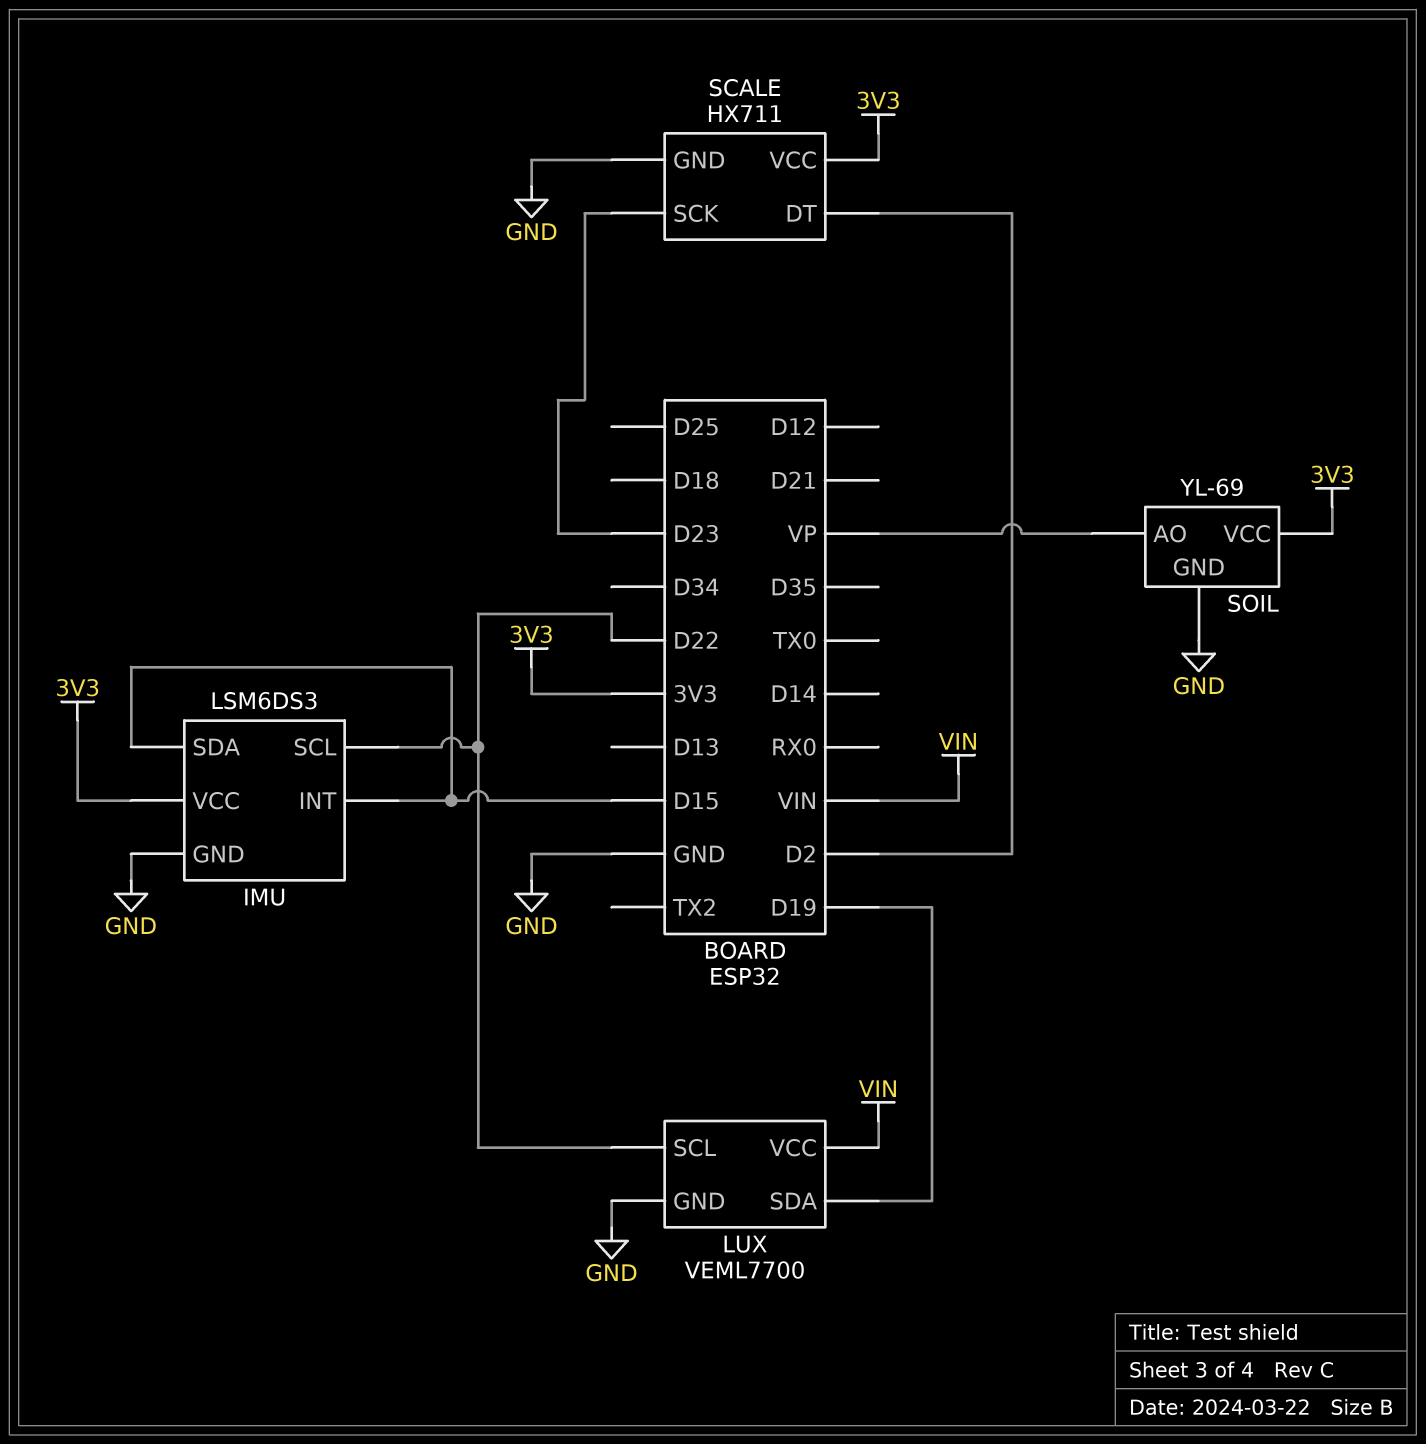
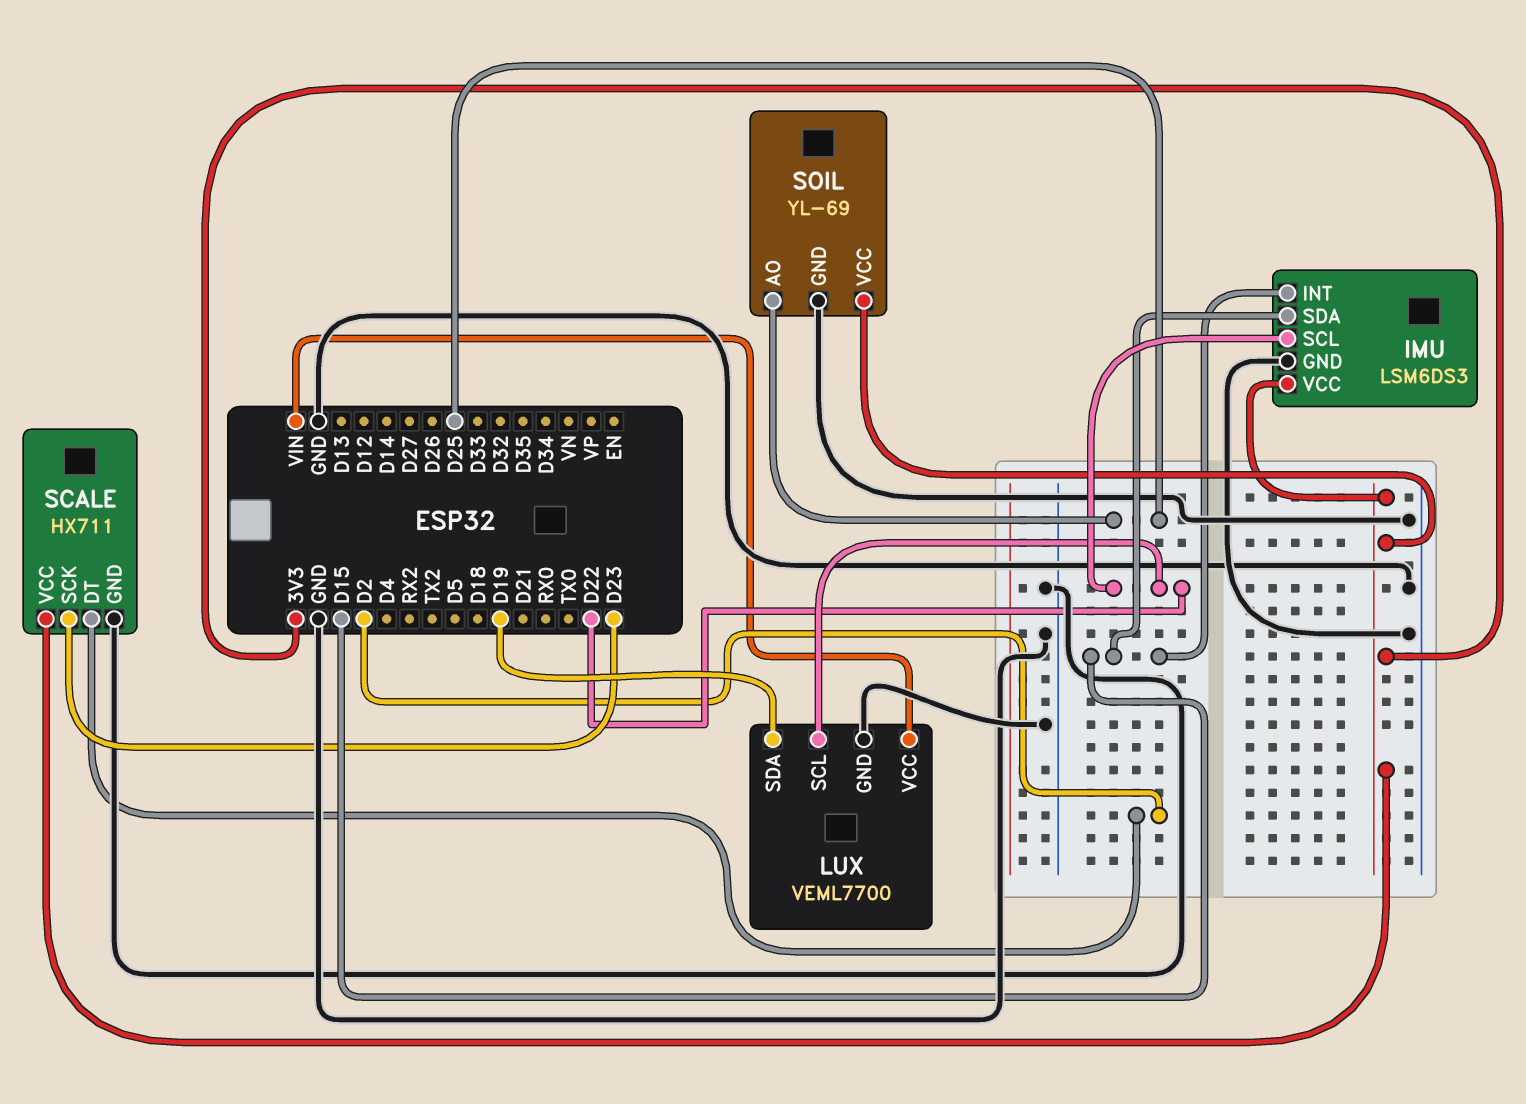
SOIL pin AO: VP -> D25

